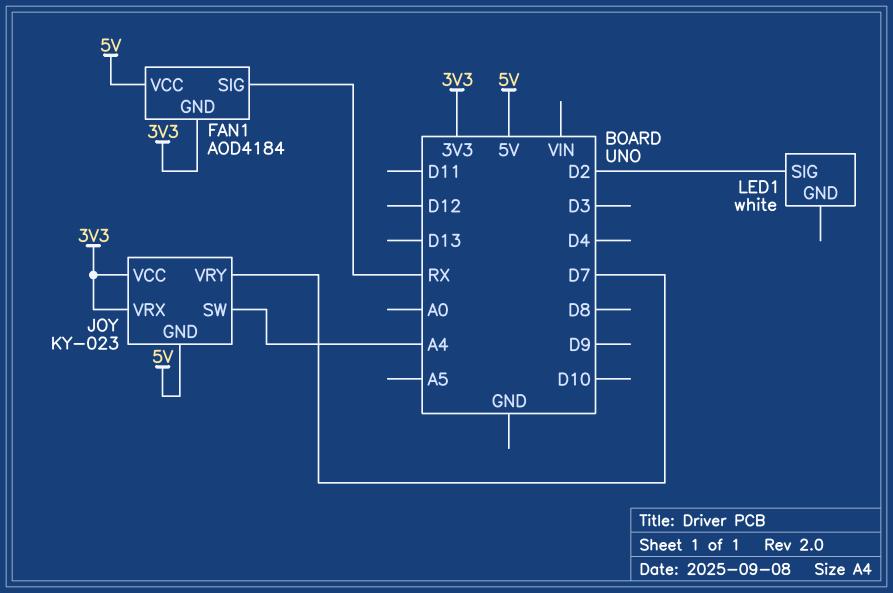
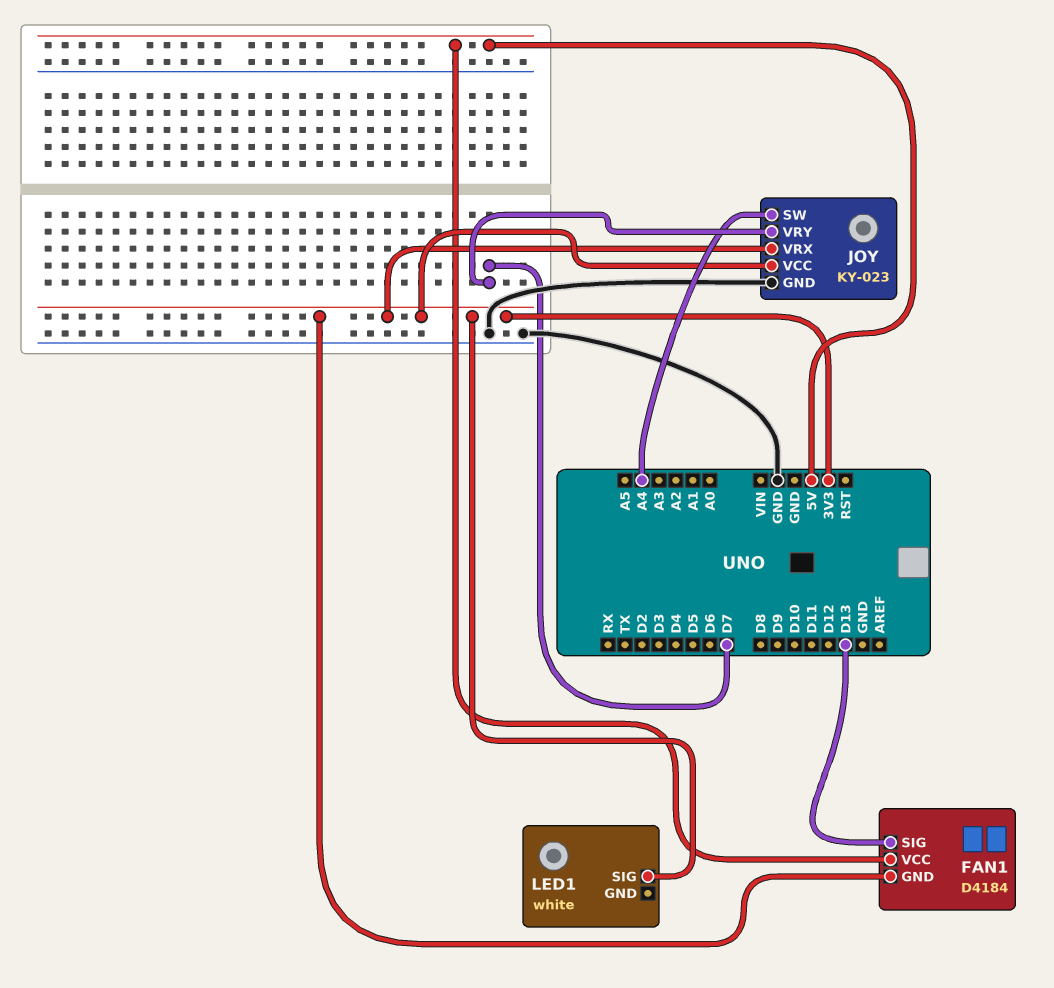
FAN1: AOD4184 -> D4184
FAN1 pin SIG: RX -> D13
JOY pin GND: 5V -> GND
LED1 pin SIG: D2 -> 3V3

